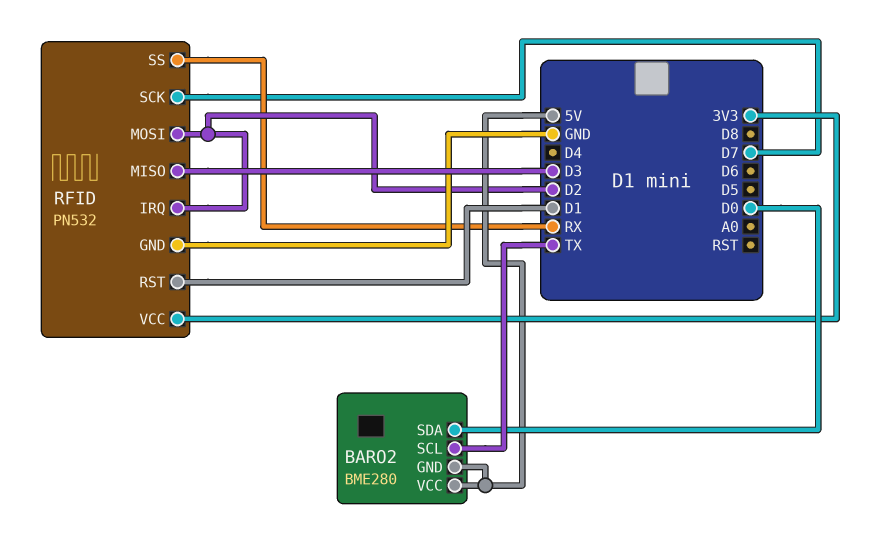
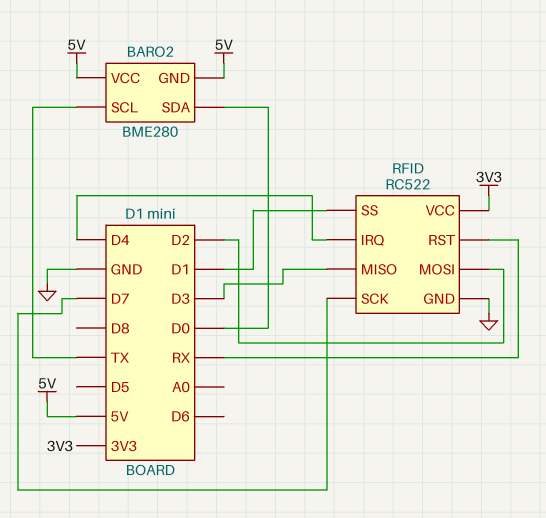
RFID: PN532 -> RC522
RFID pin IRQ: D2 -> D4
RFID pin RST: D1 -> RX
RFID pin SS: RX -> D1

